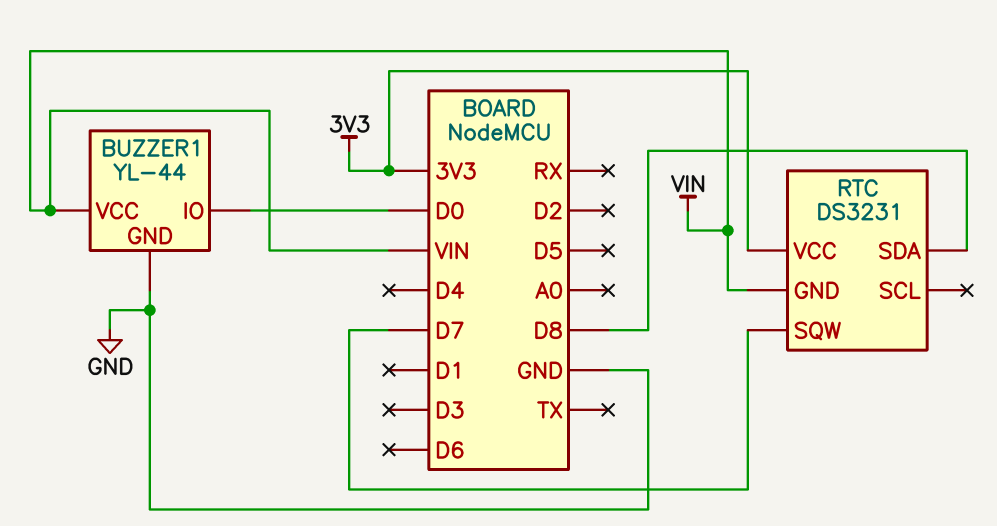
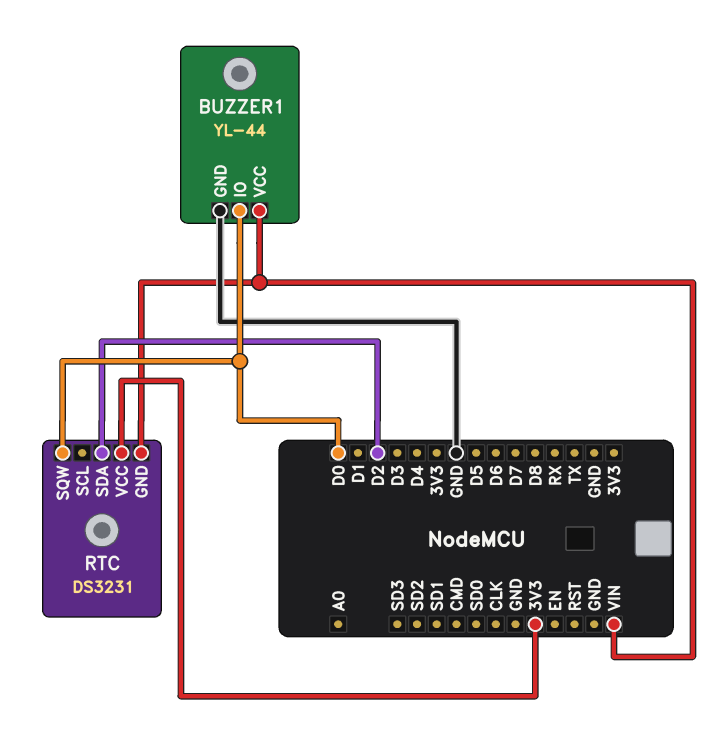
RTC pin SDA: D8 -> D2
RTC pin SQW: D7 -> D0

